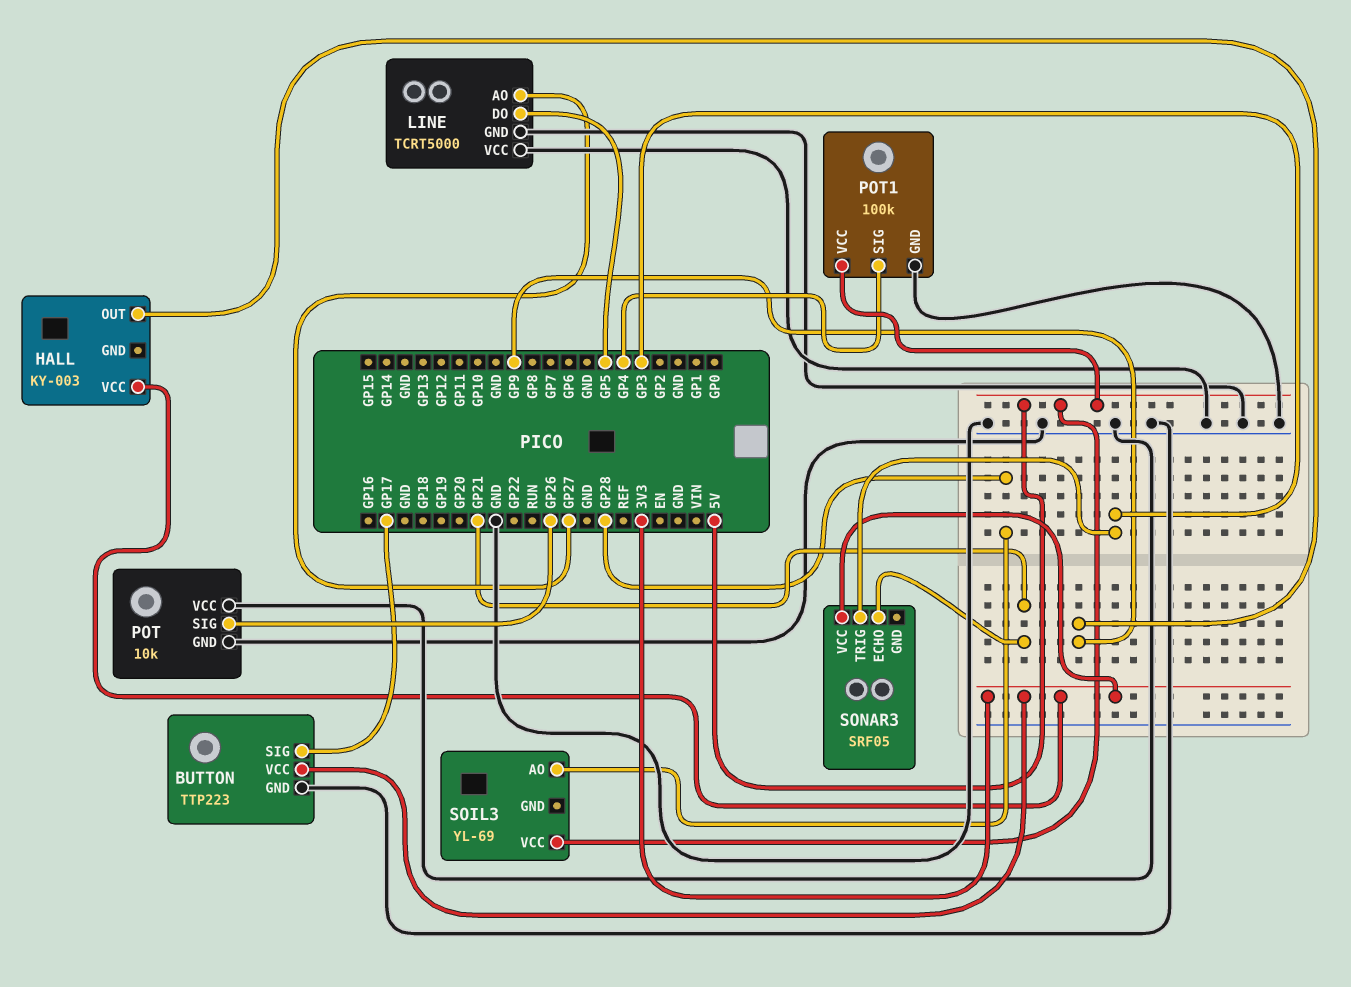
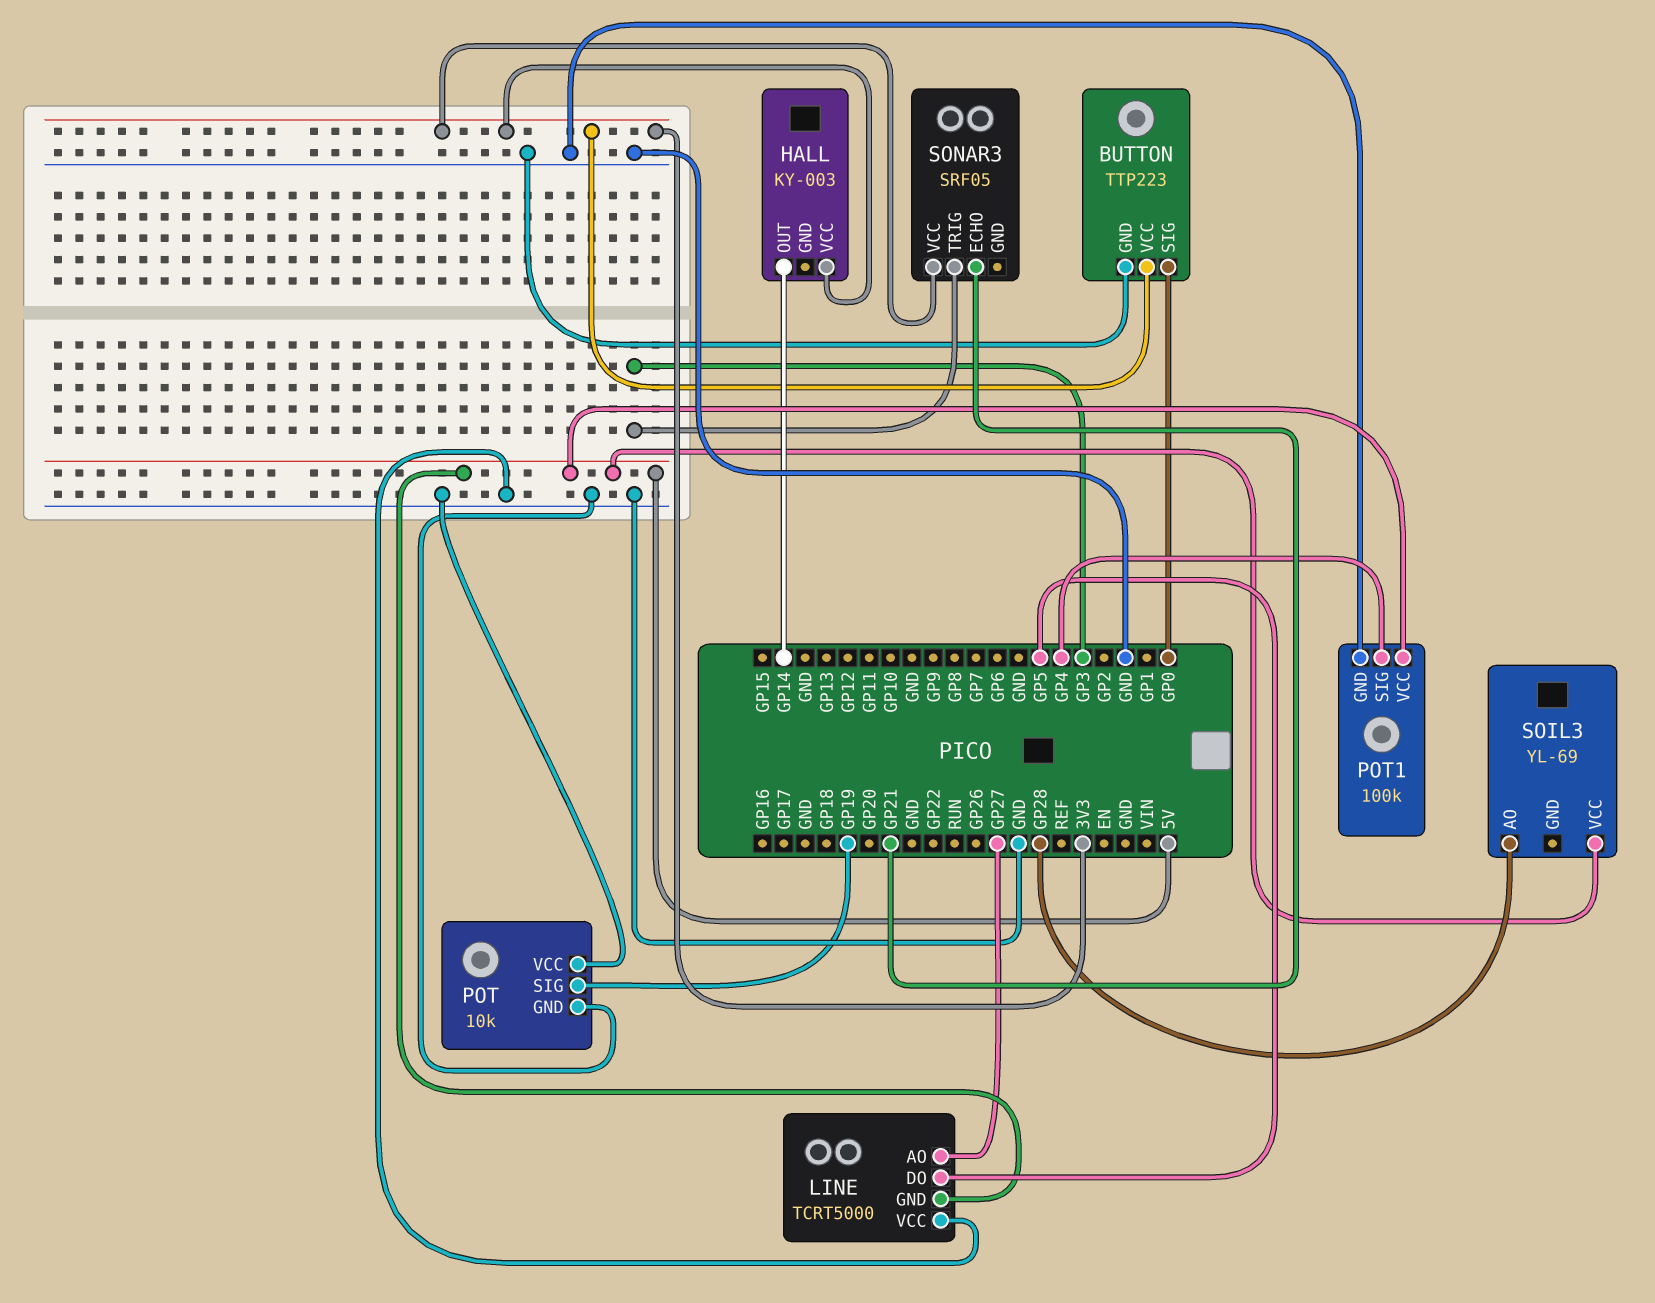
BUTTON pin SIG: GP17 -> GP0
HALL pin OUT: GP9 -> GP14
LINE pin GND: GND -> 5V
POT pin SIG: GP26 -> GP19

